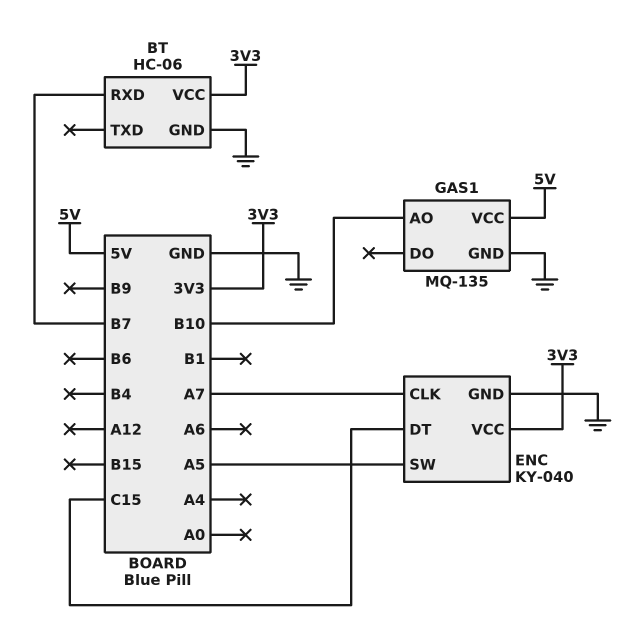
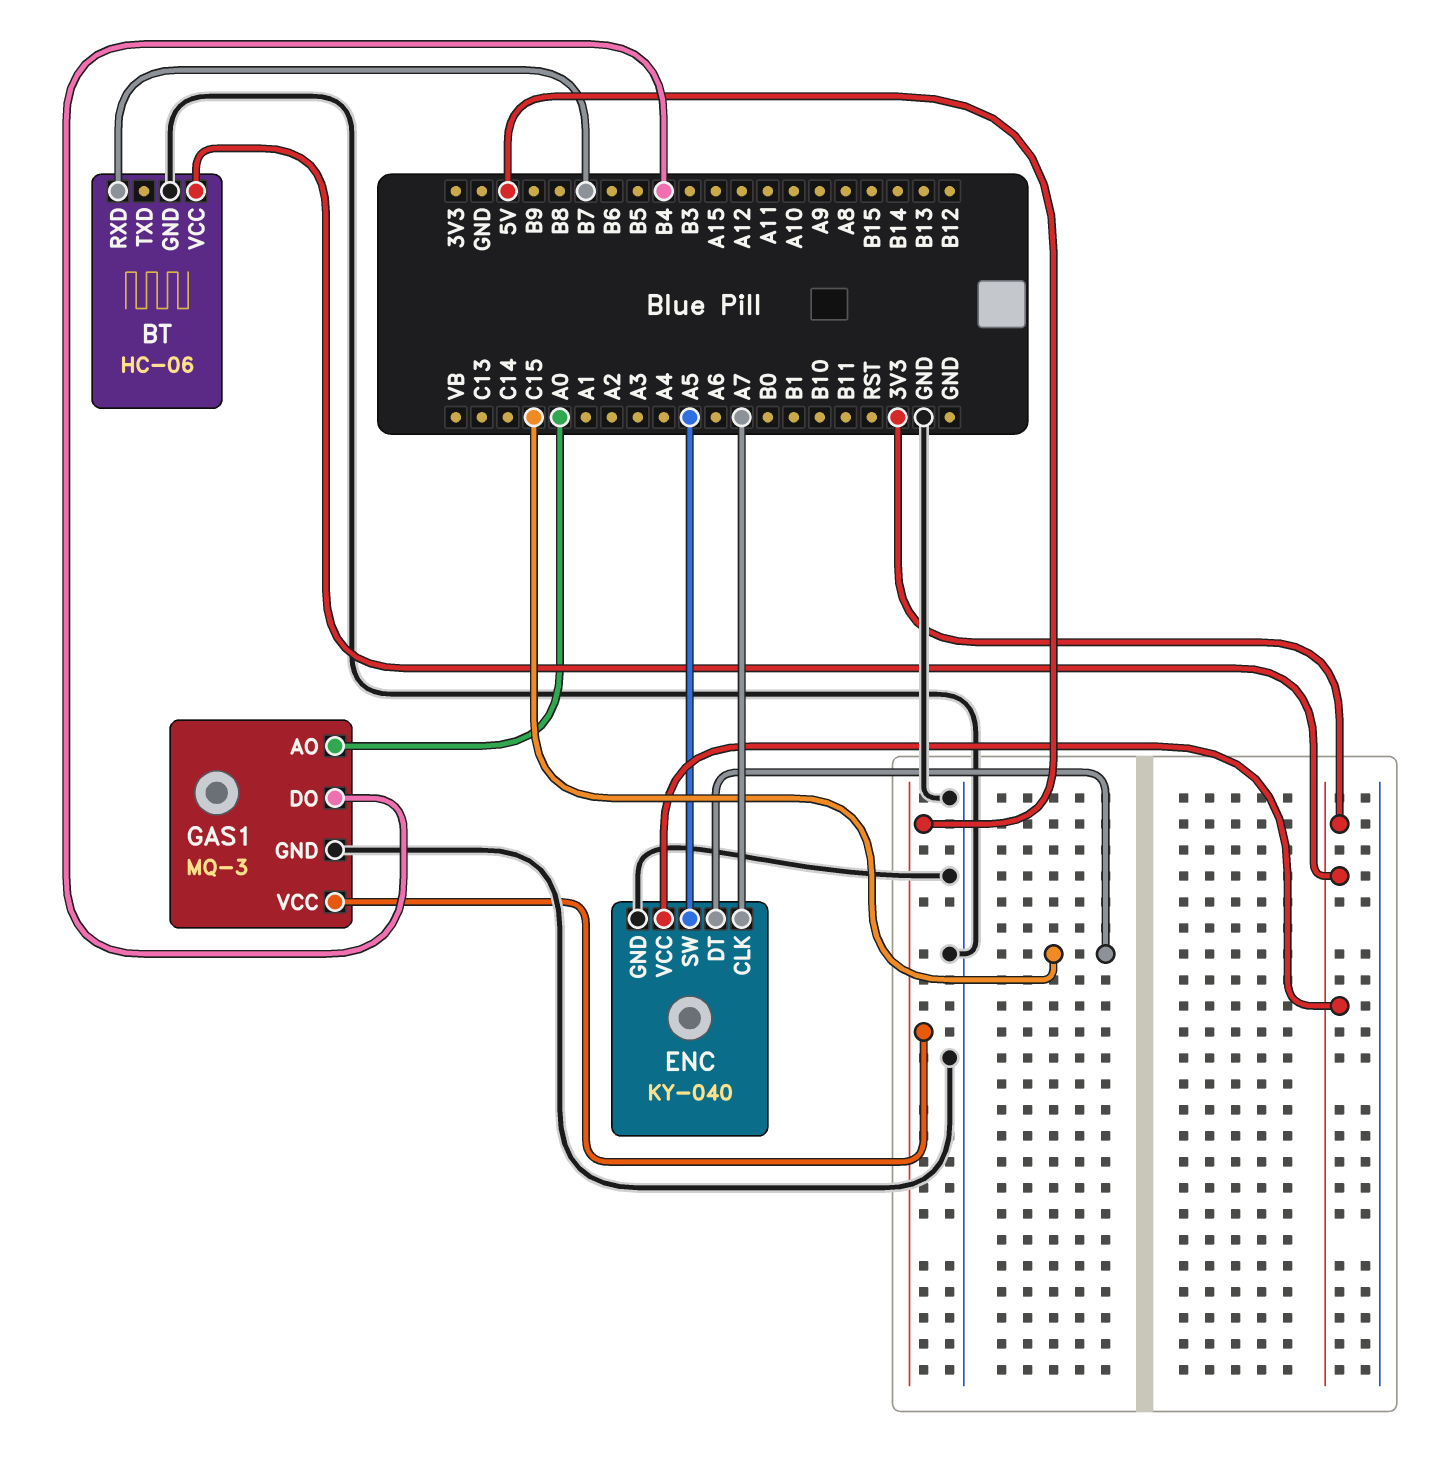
GAS1: MQ-135 -> MQ-3
GAS1 pin AO: B10 -> A0
GAS1 pin DO: none -> B4

